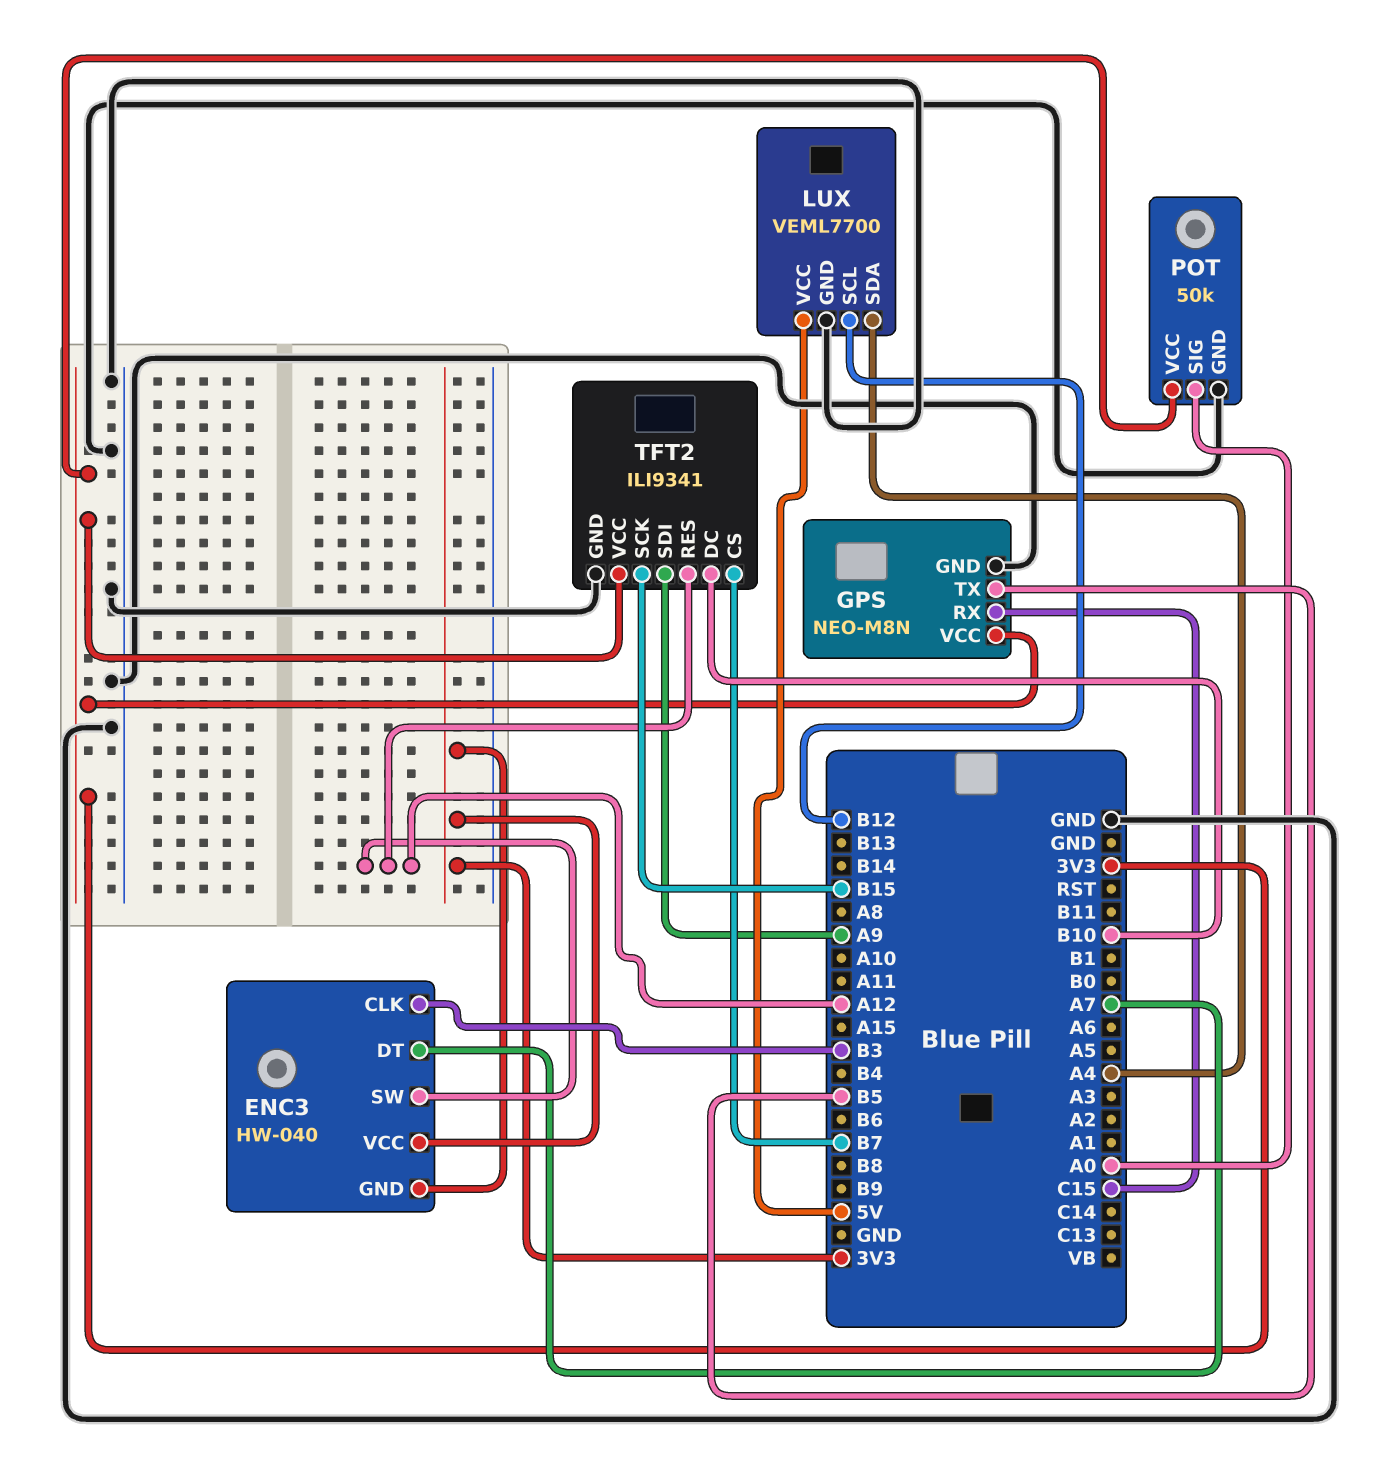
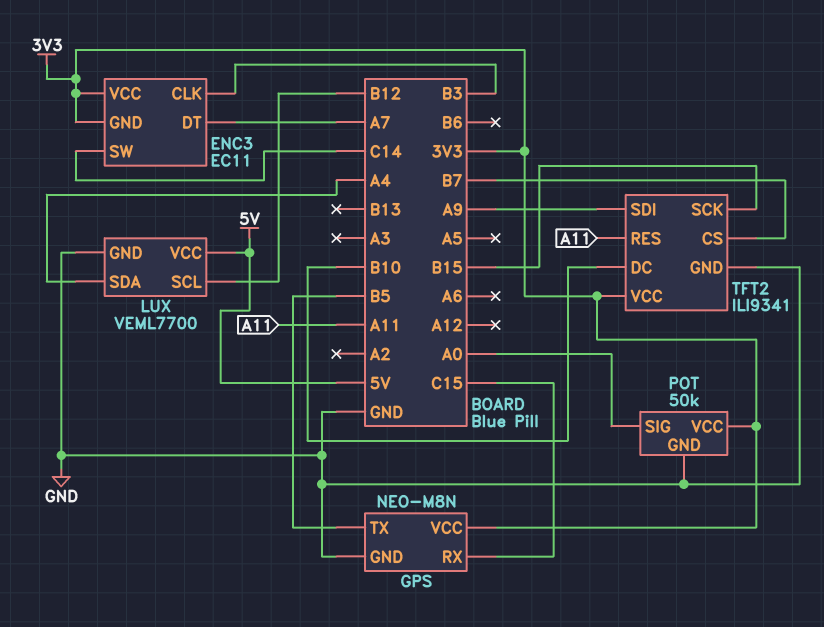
ENC3: HW-040 -> EC11
ENC3 pin SW: A12 -> C14
TFT2 pin RES: A12 -> A11

